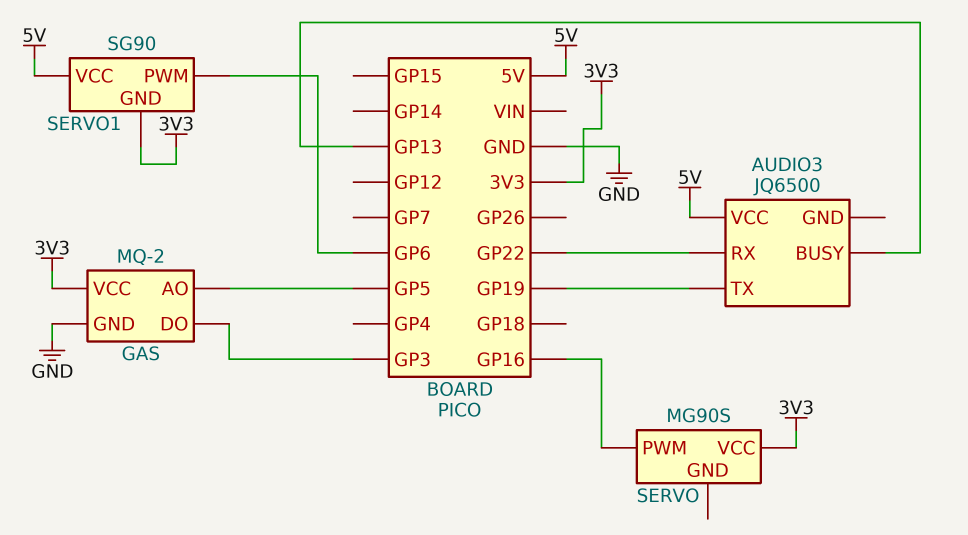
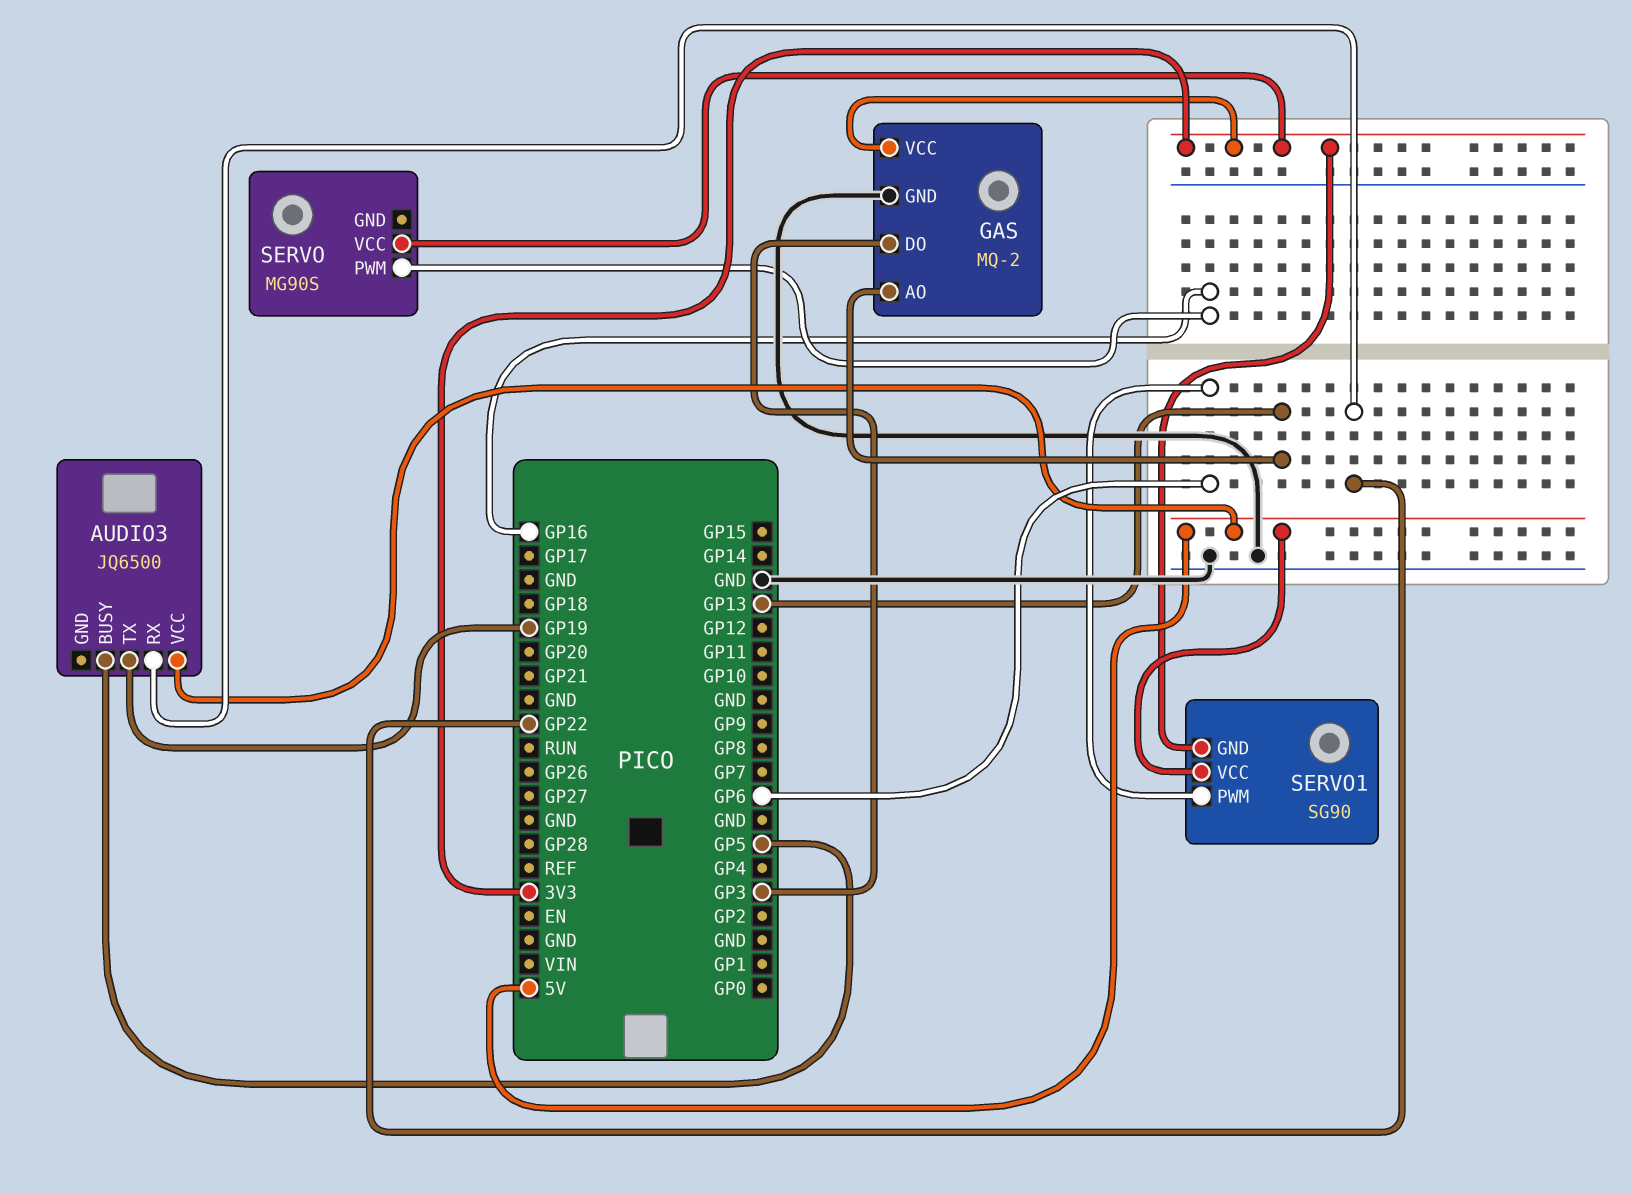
AUDIO3 pin BUSY: GP13 -> GP5
GAS pin AO: GP5 -> GP13

